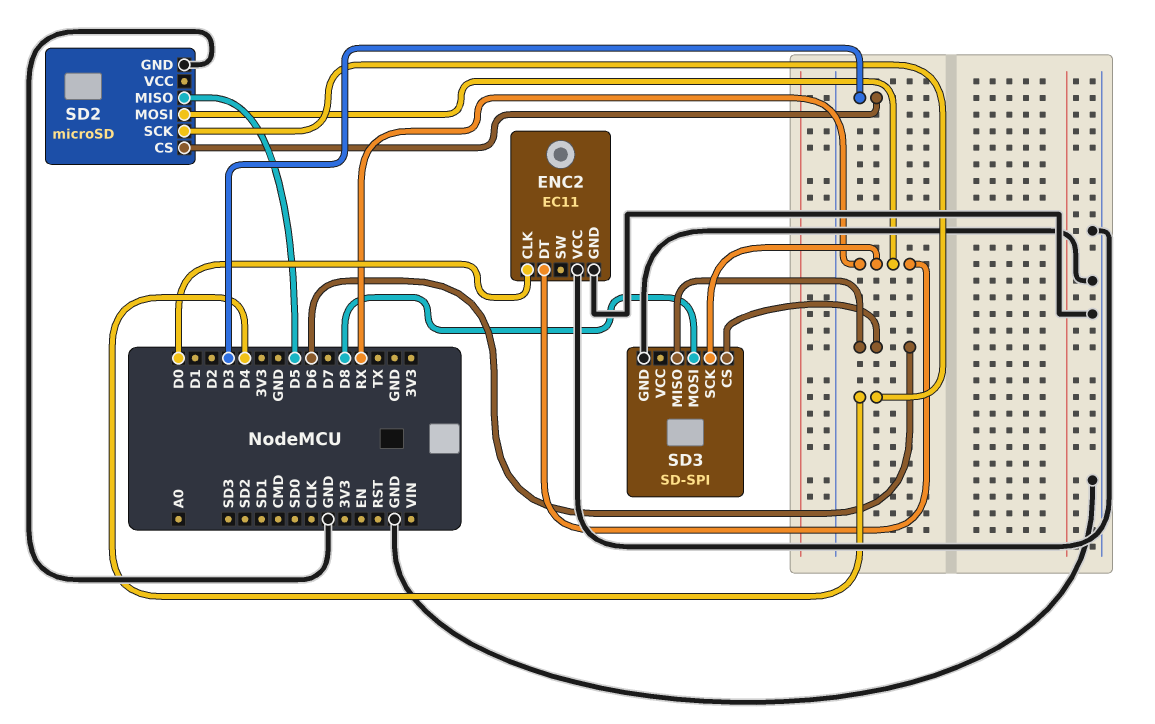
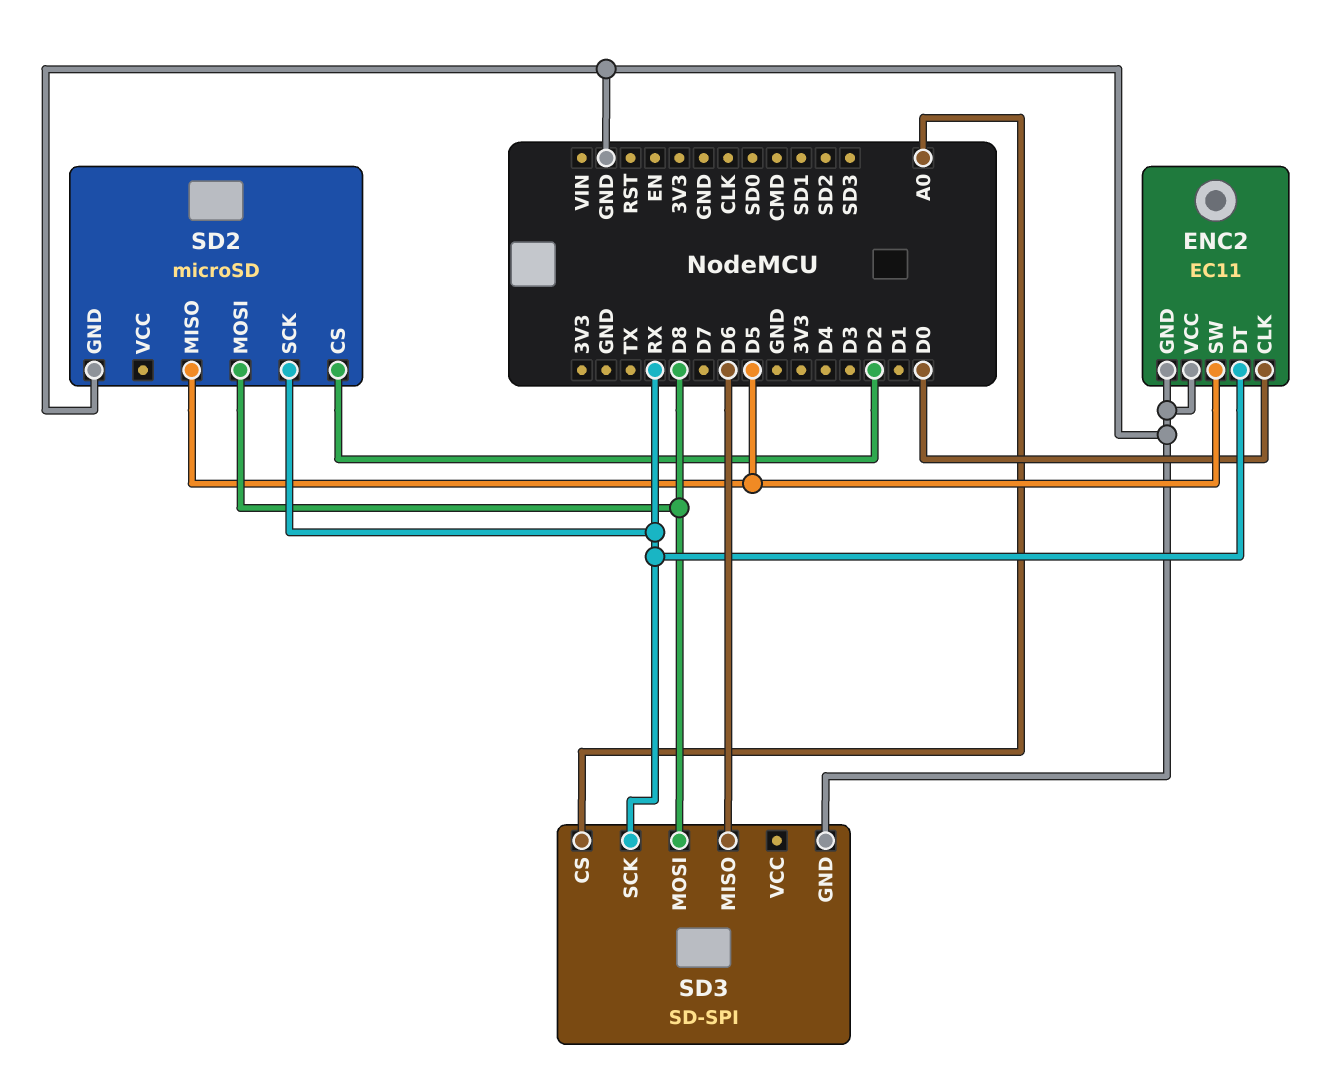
ENC2 pin SW: none -> D5
SD2 pin CS: D3 -> D2
SD2 pin MOSI: RX -> D8
SD2 pin SCK: D4 -> RX
SD3 pin CS: D6 -> A0

